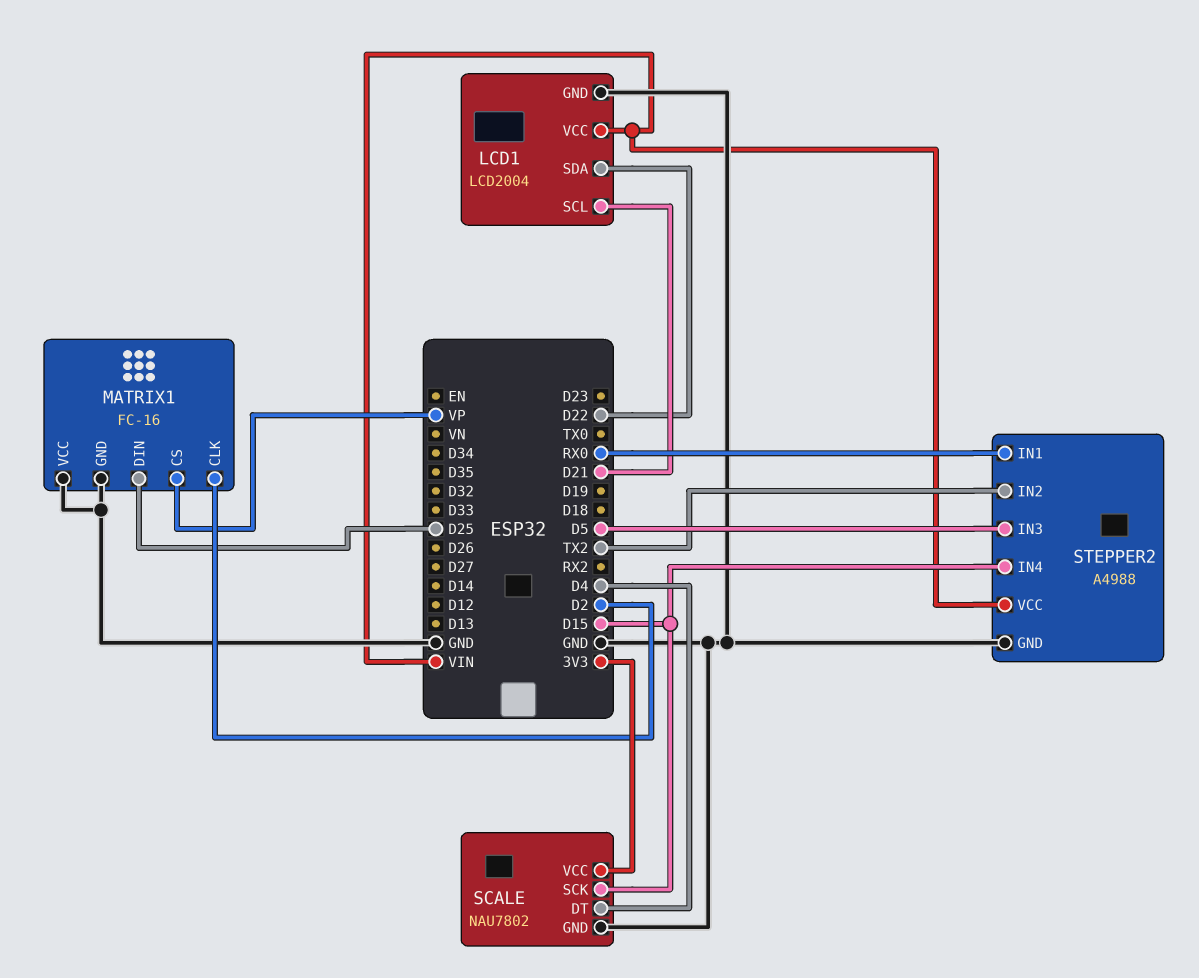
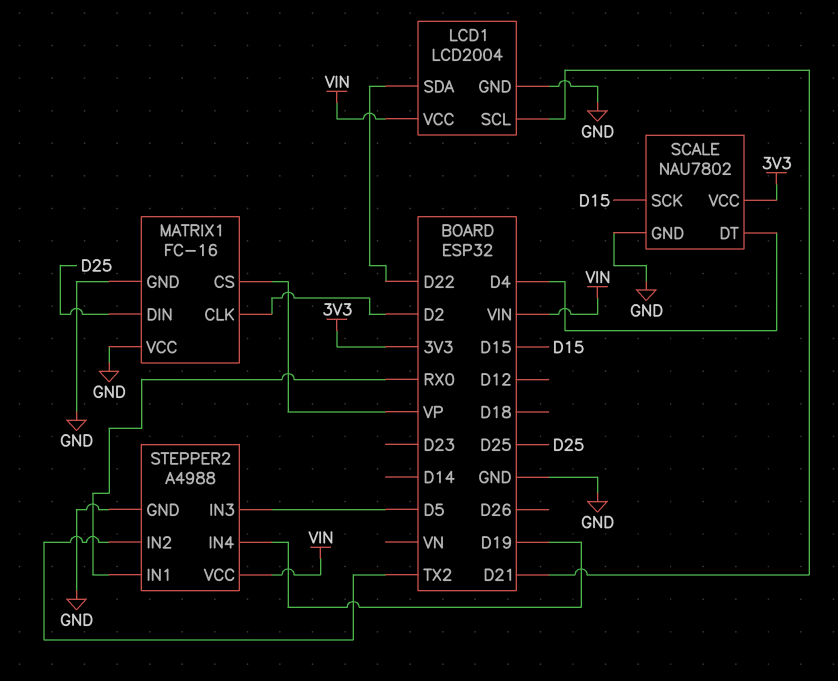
STEPPER2 pin IN4: D15 -> D19

